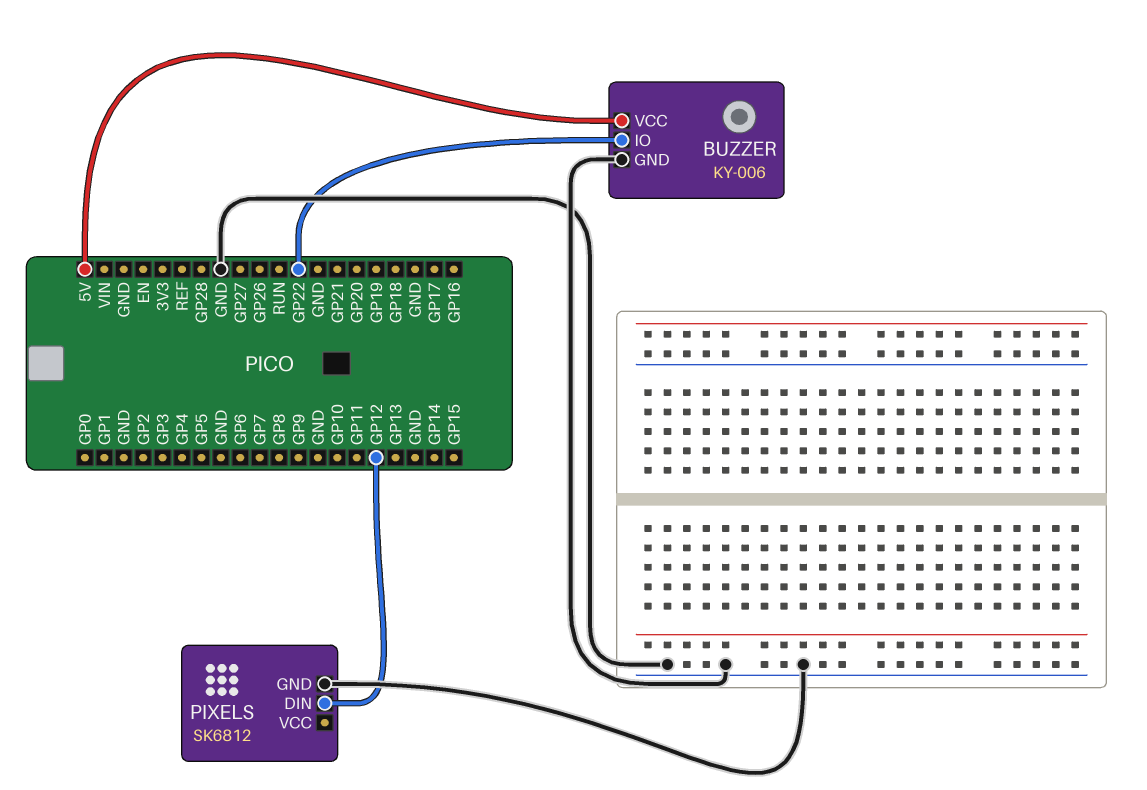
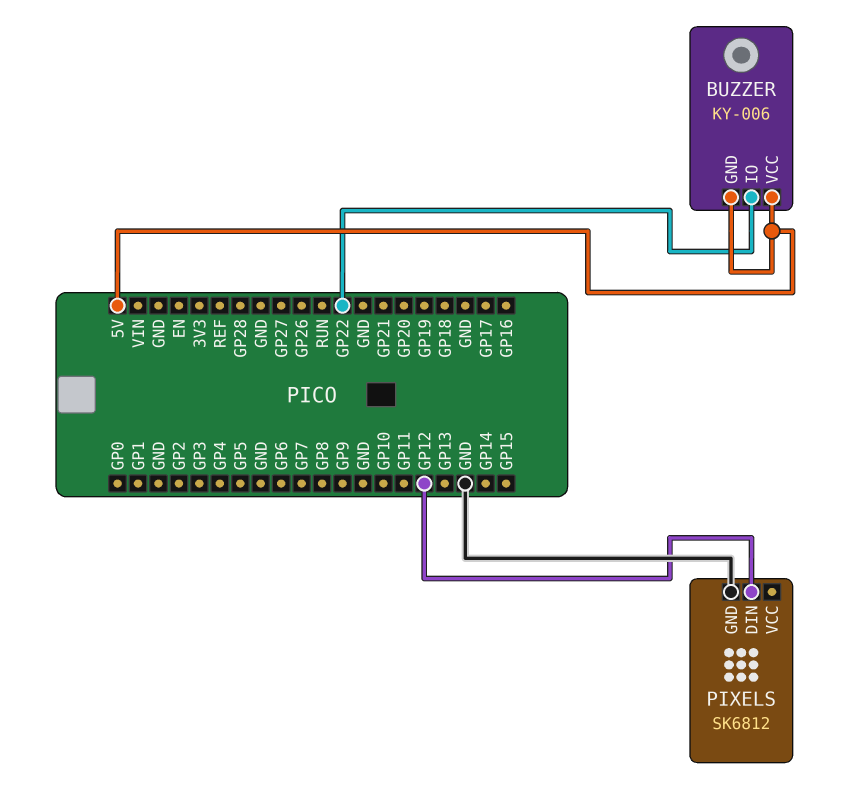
BUZZER pin GND: GND -> 5V

